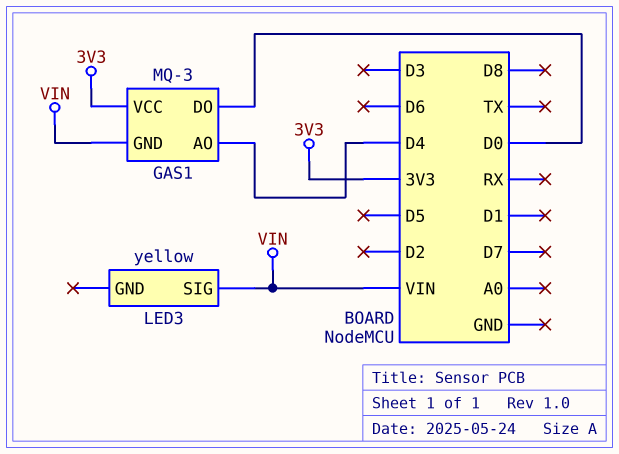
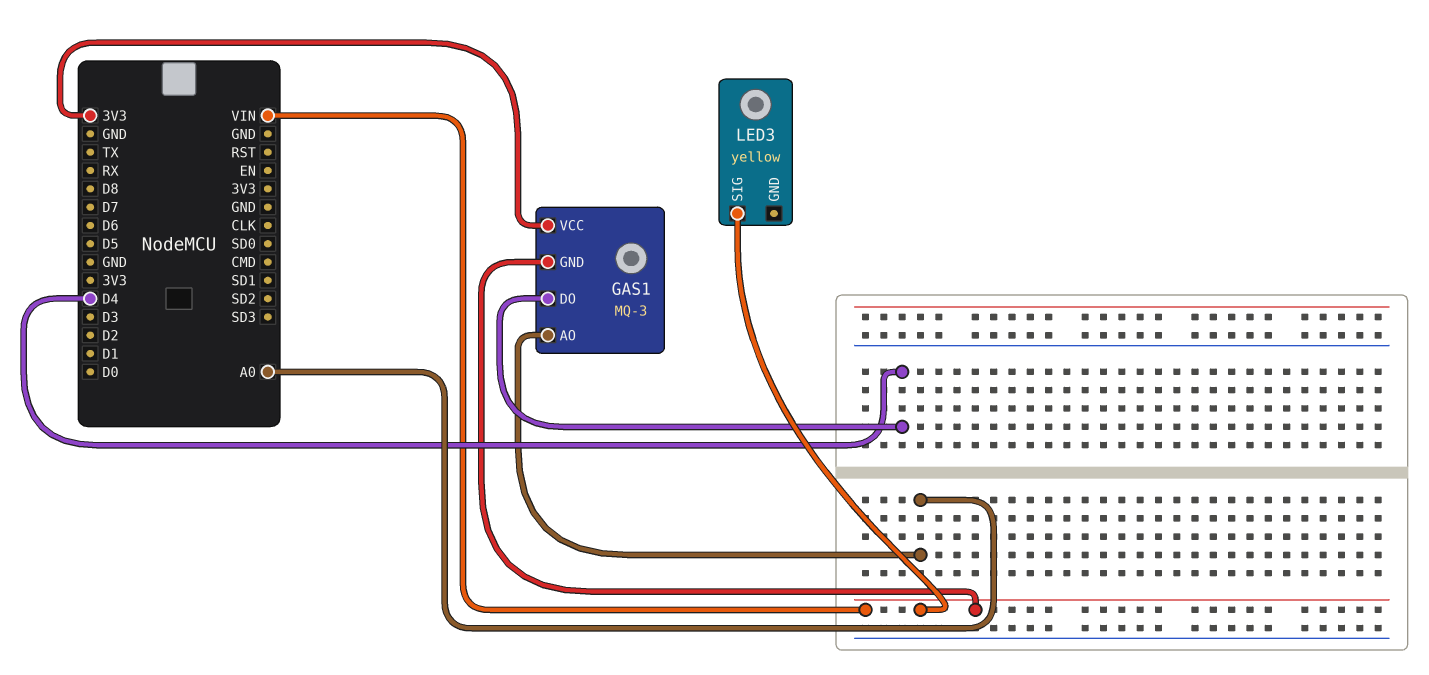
GAS1 pin AO: D4 -> A0
GAS1 pin DO: D0 -> D4

